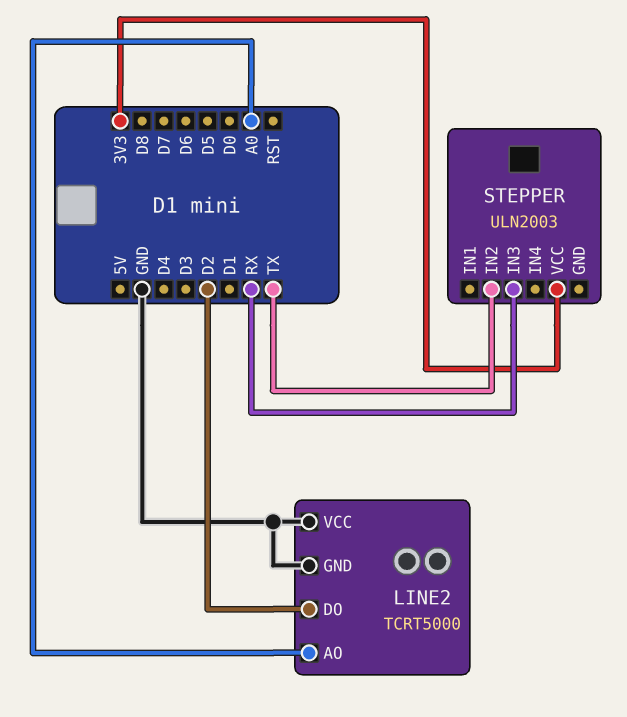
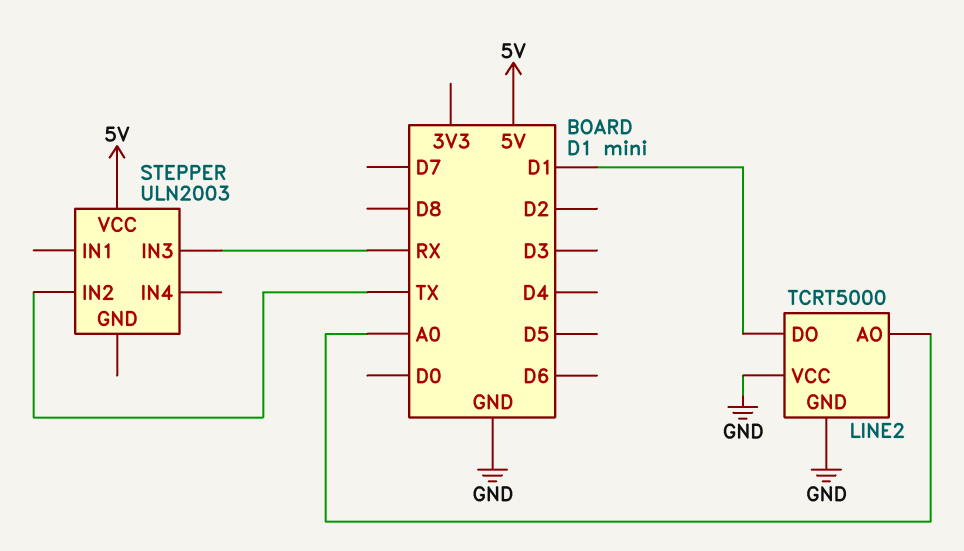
LINE2 pin DO: D2 -> D1
STEPPER pin VCC: 3V3 -> 5V

